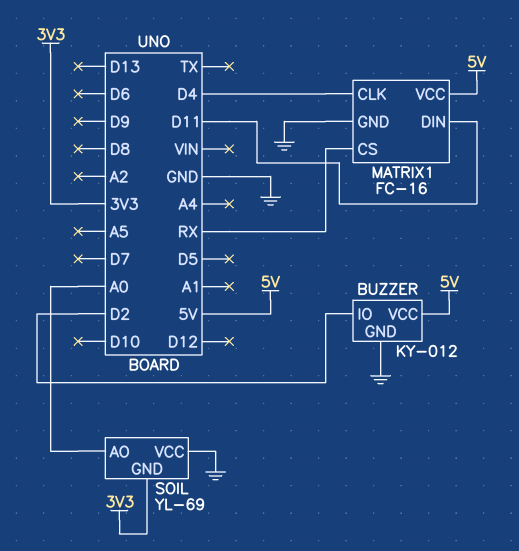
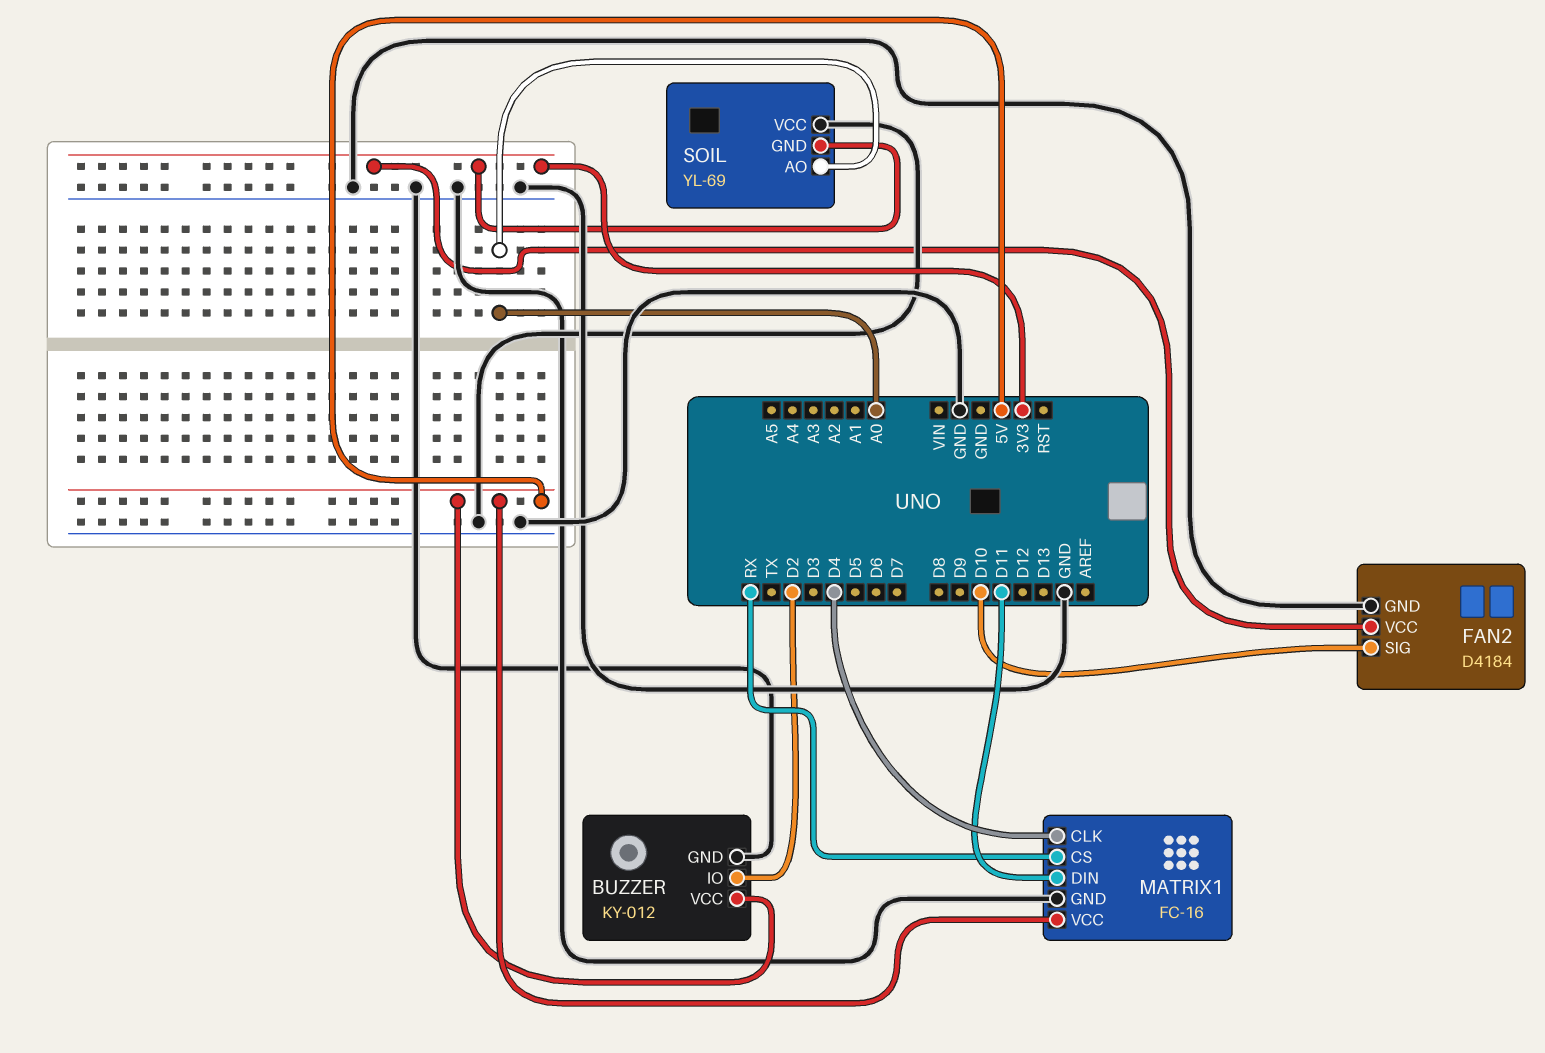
FAN2: none -> D4184
FAN2 pin GND: none -> GND
FAN2 pin SIG: none -> D10
FAN2 pin VCC: none -> 3V3

